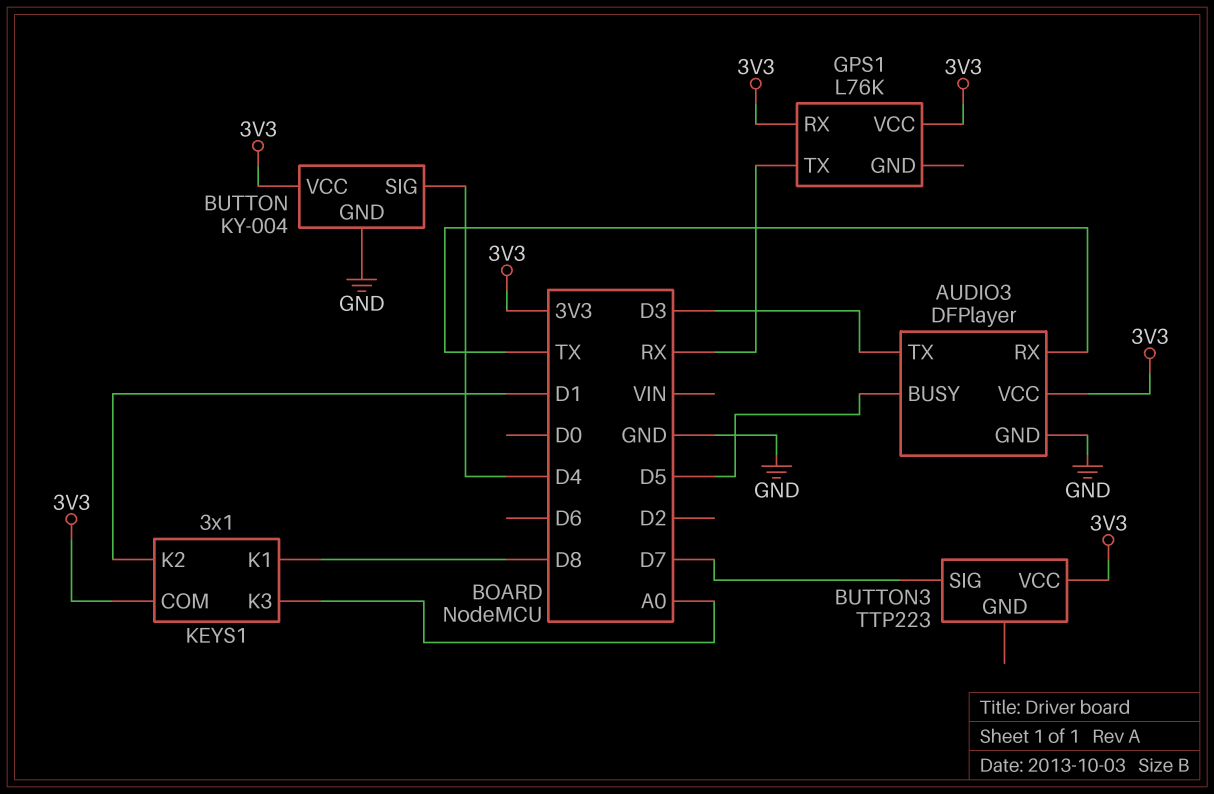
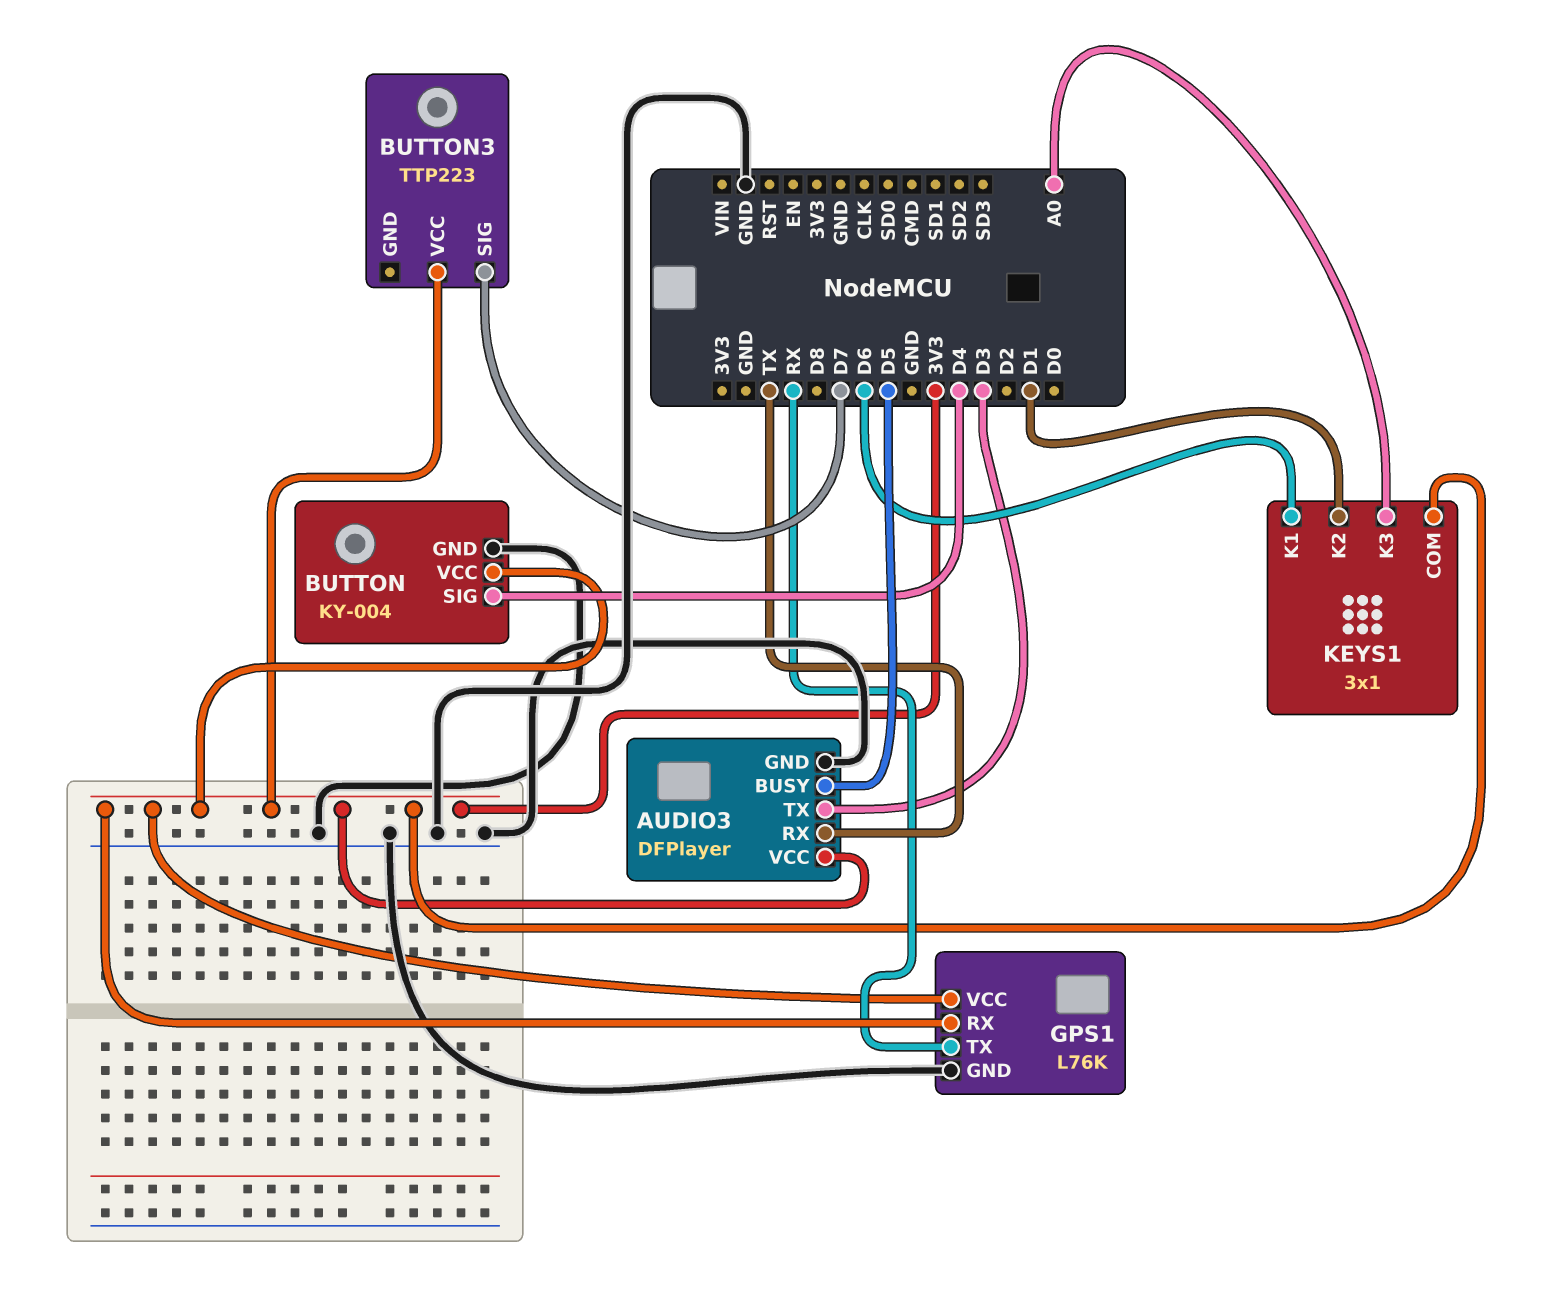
GPS1 pin GND: none -> GND
KEYS1 pin K1: D8 -> D6

